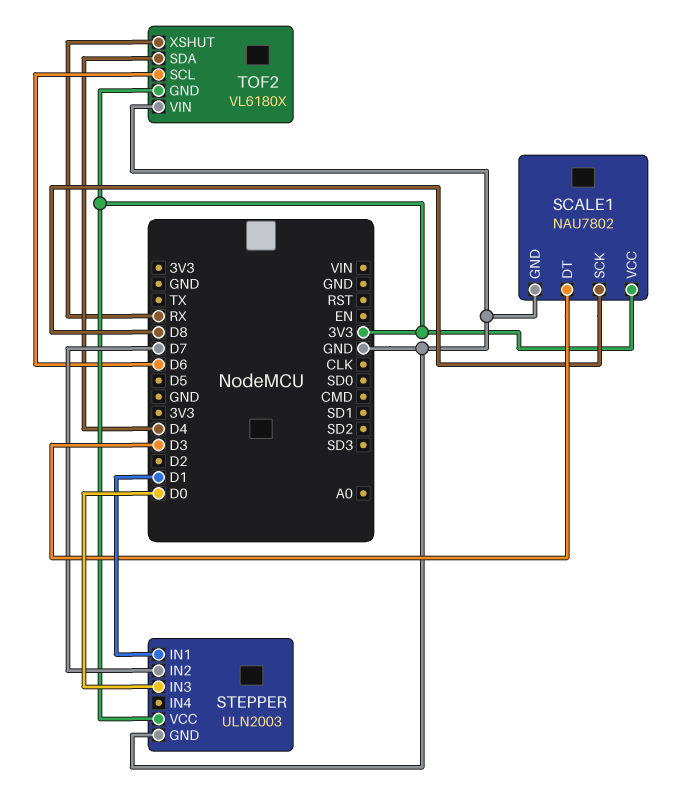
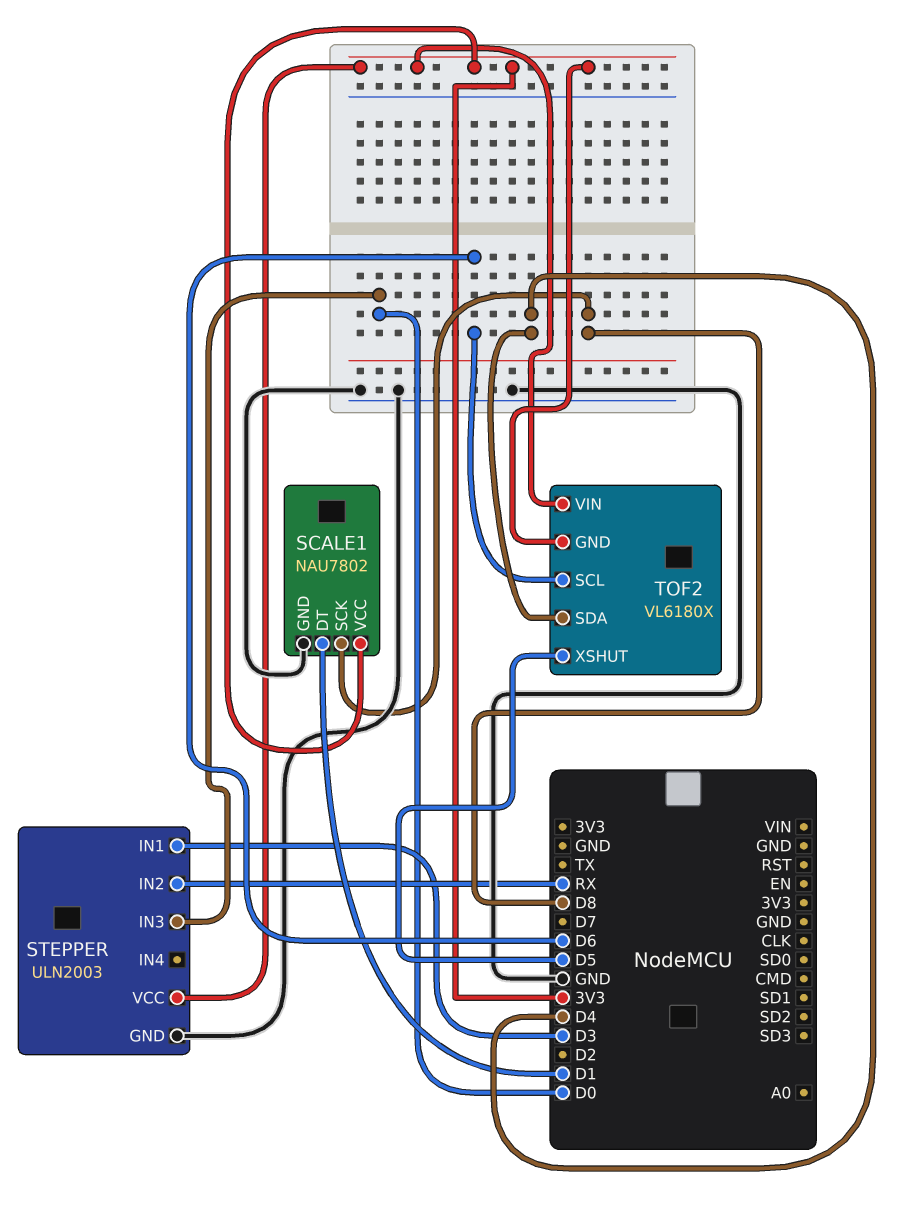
SCALE1 pin DT: D3 -> D1
STEPPER pin IN1: D1 -> D3
STEPPER pin IN2: D7 -> RX
TOF2 pin VIN: GND -> 3V3
TOF2 pin XSHUT: RX -> D5

